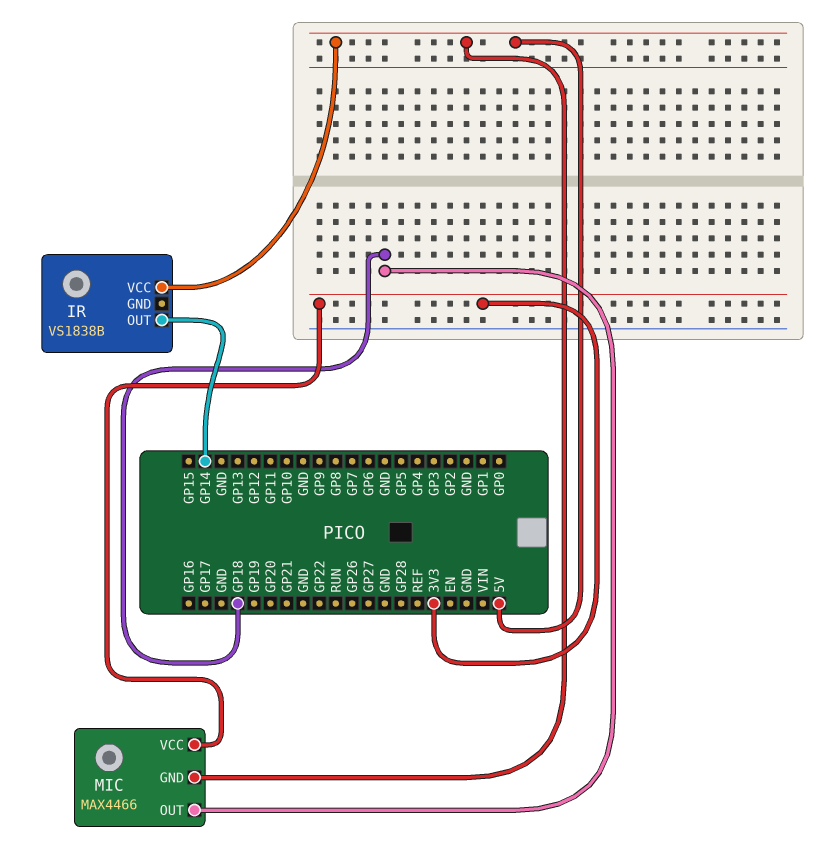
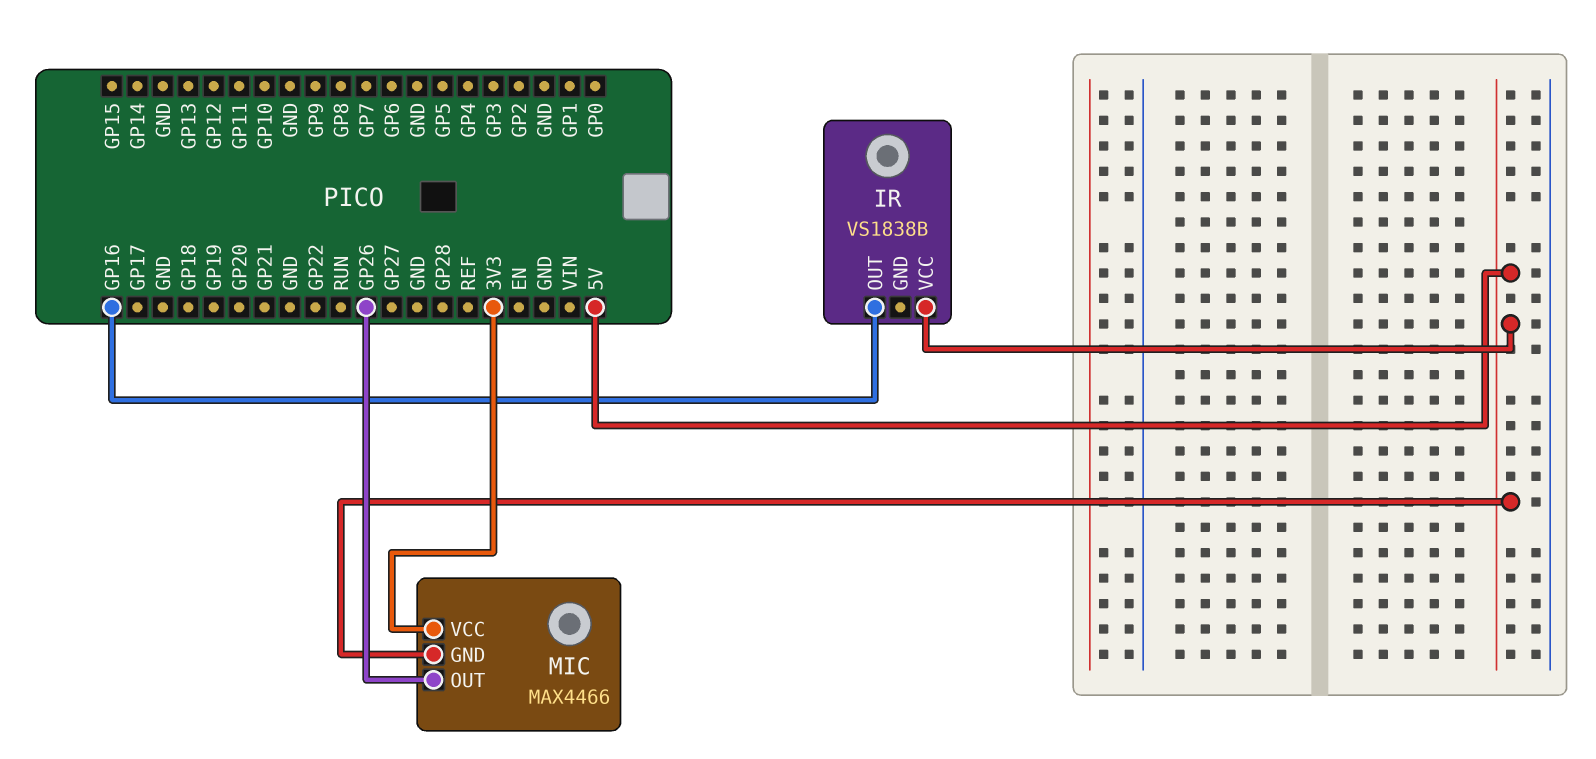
IR pin OUT: GP14 -> GP16
MIC pin OUT: GP18 -> GP26

